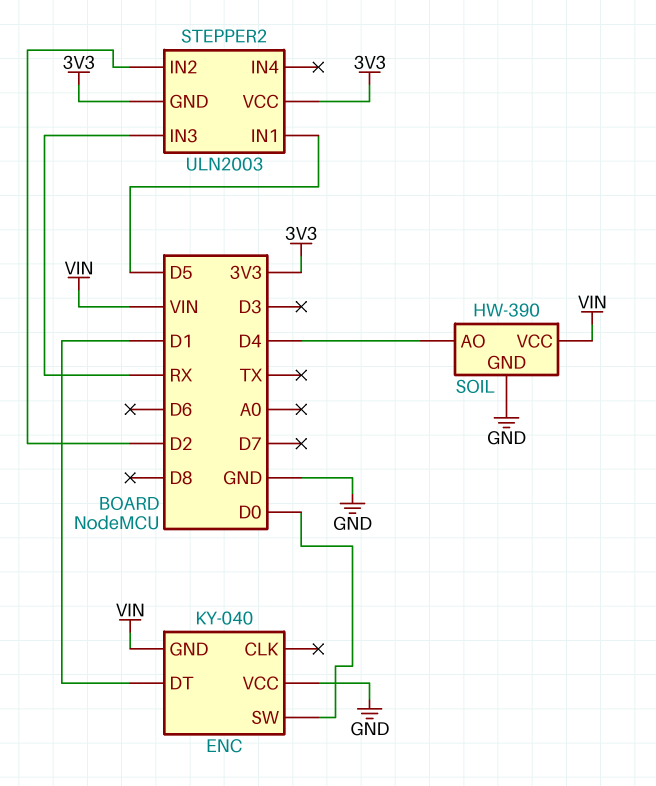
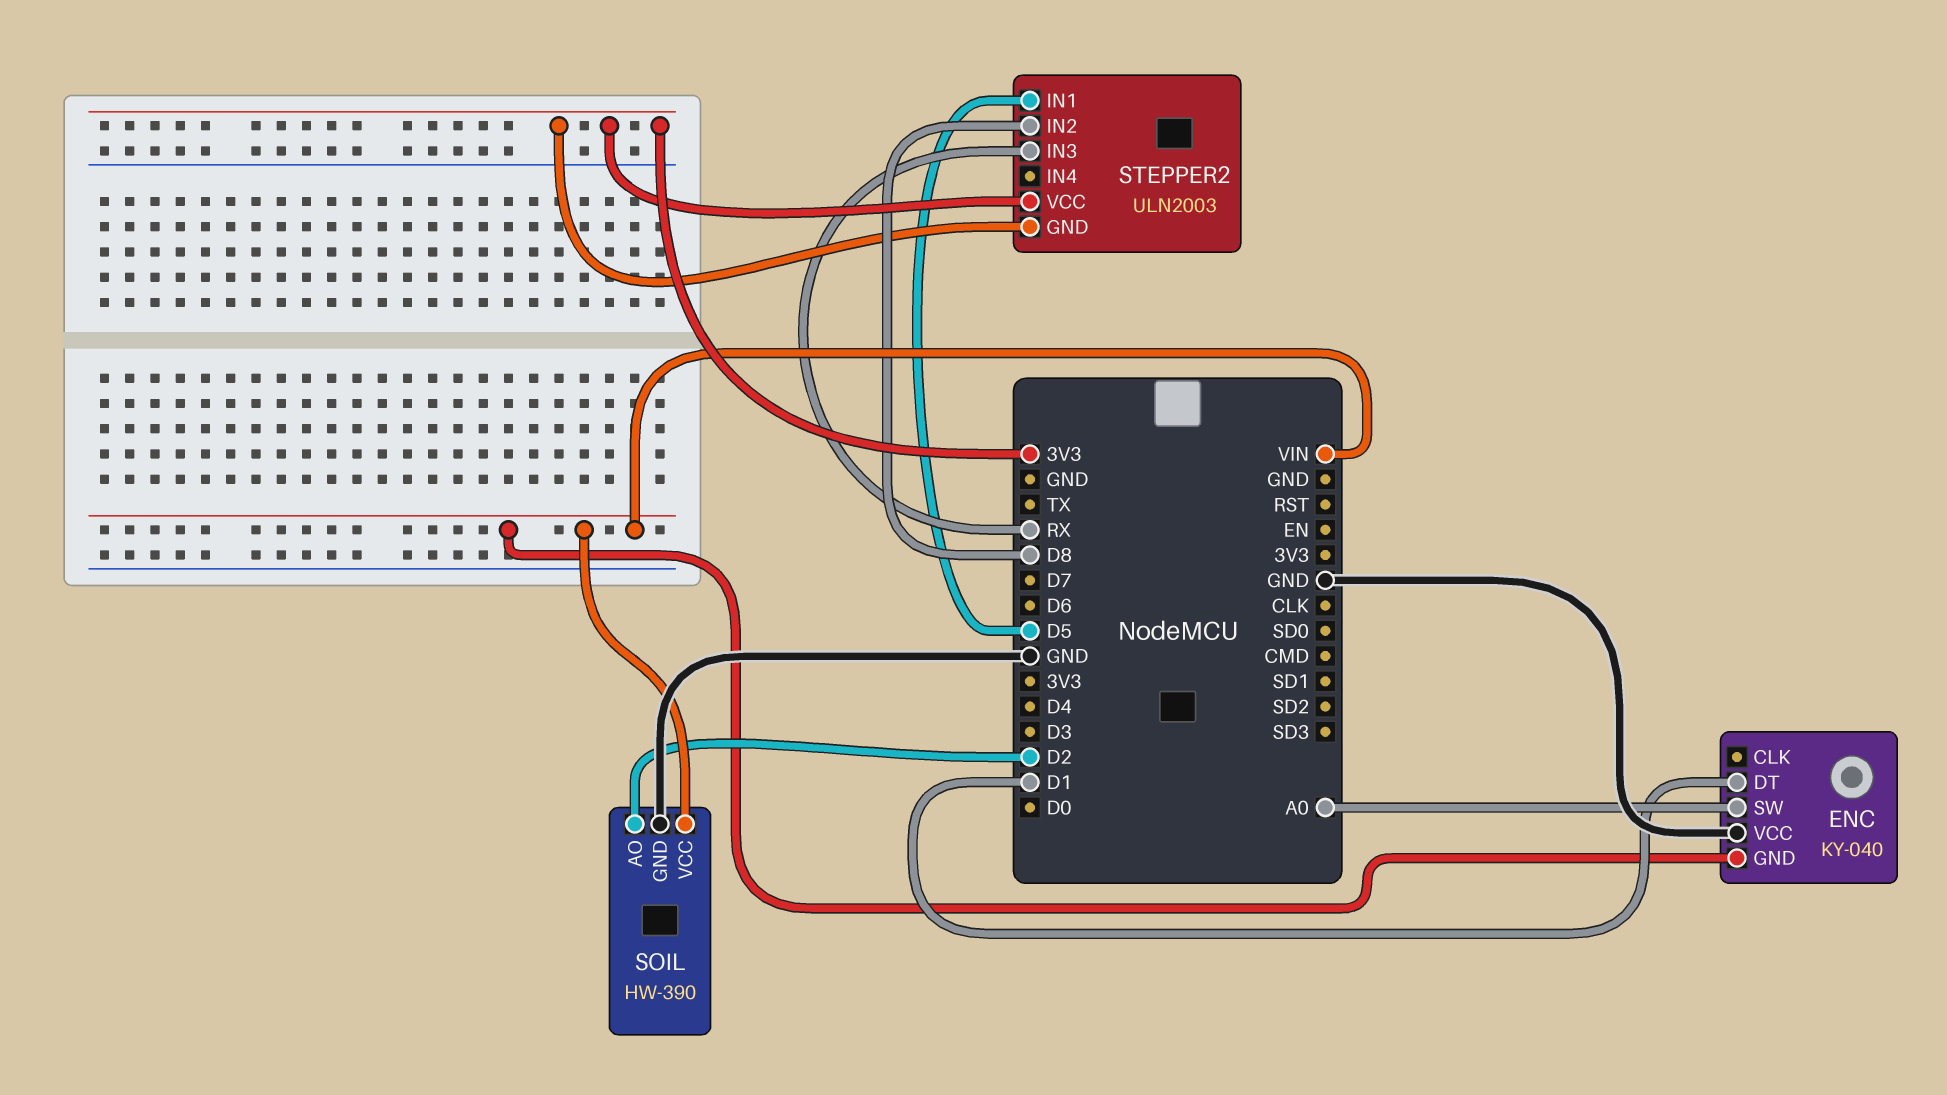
ENC pin SW: D0 -> A0
SOIL pin AO: D4 -> D2
STEPPER2 pin IN2: D2 -> D8

